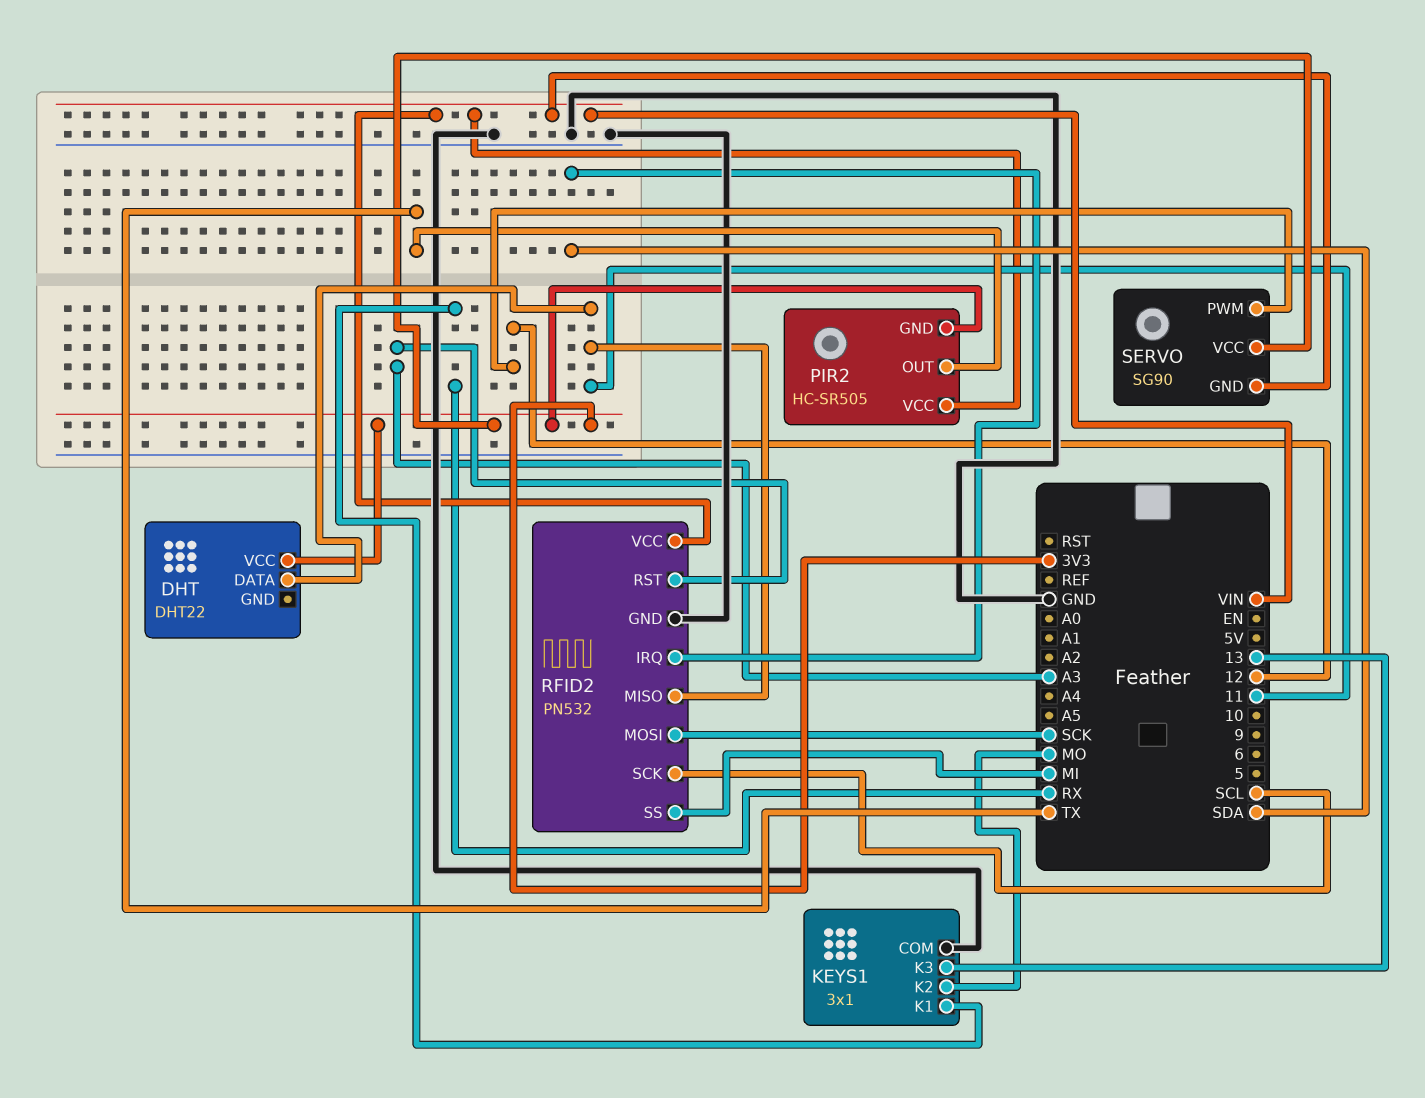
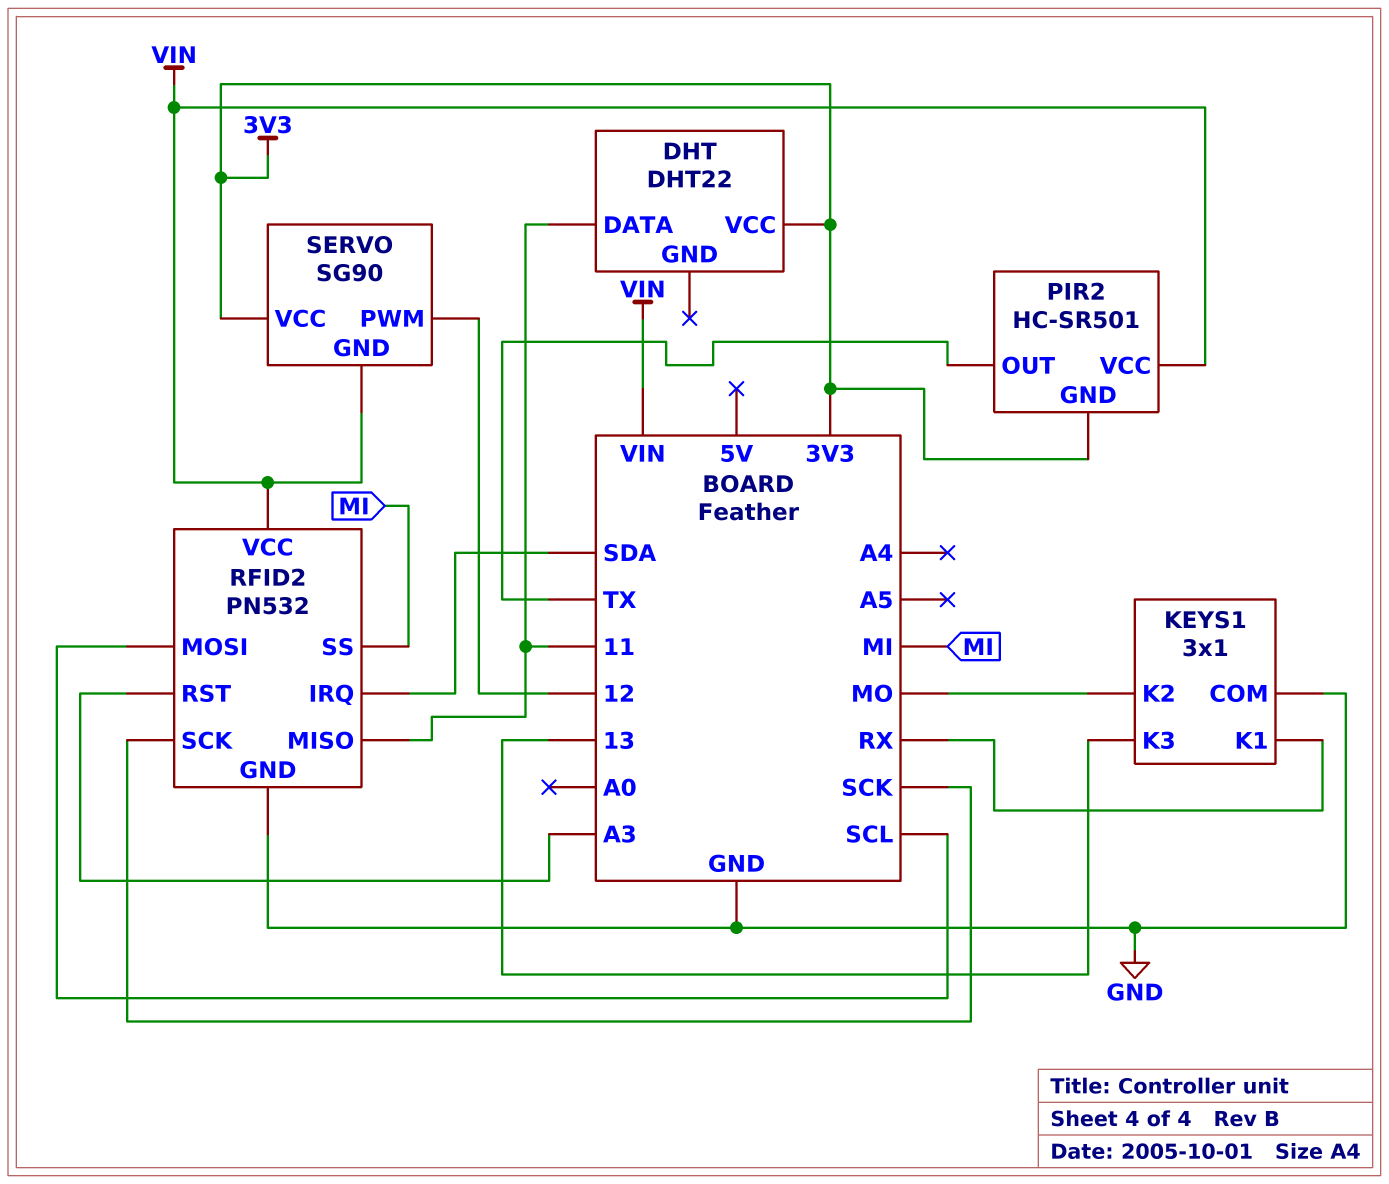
PIR2: HC-SR505 -> HC-SR501
RFID2 pin MOSI: SCK -> SCL
RFID2 pin SCK: SCL -> SCK

